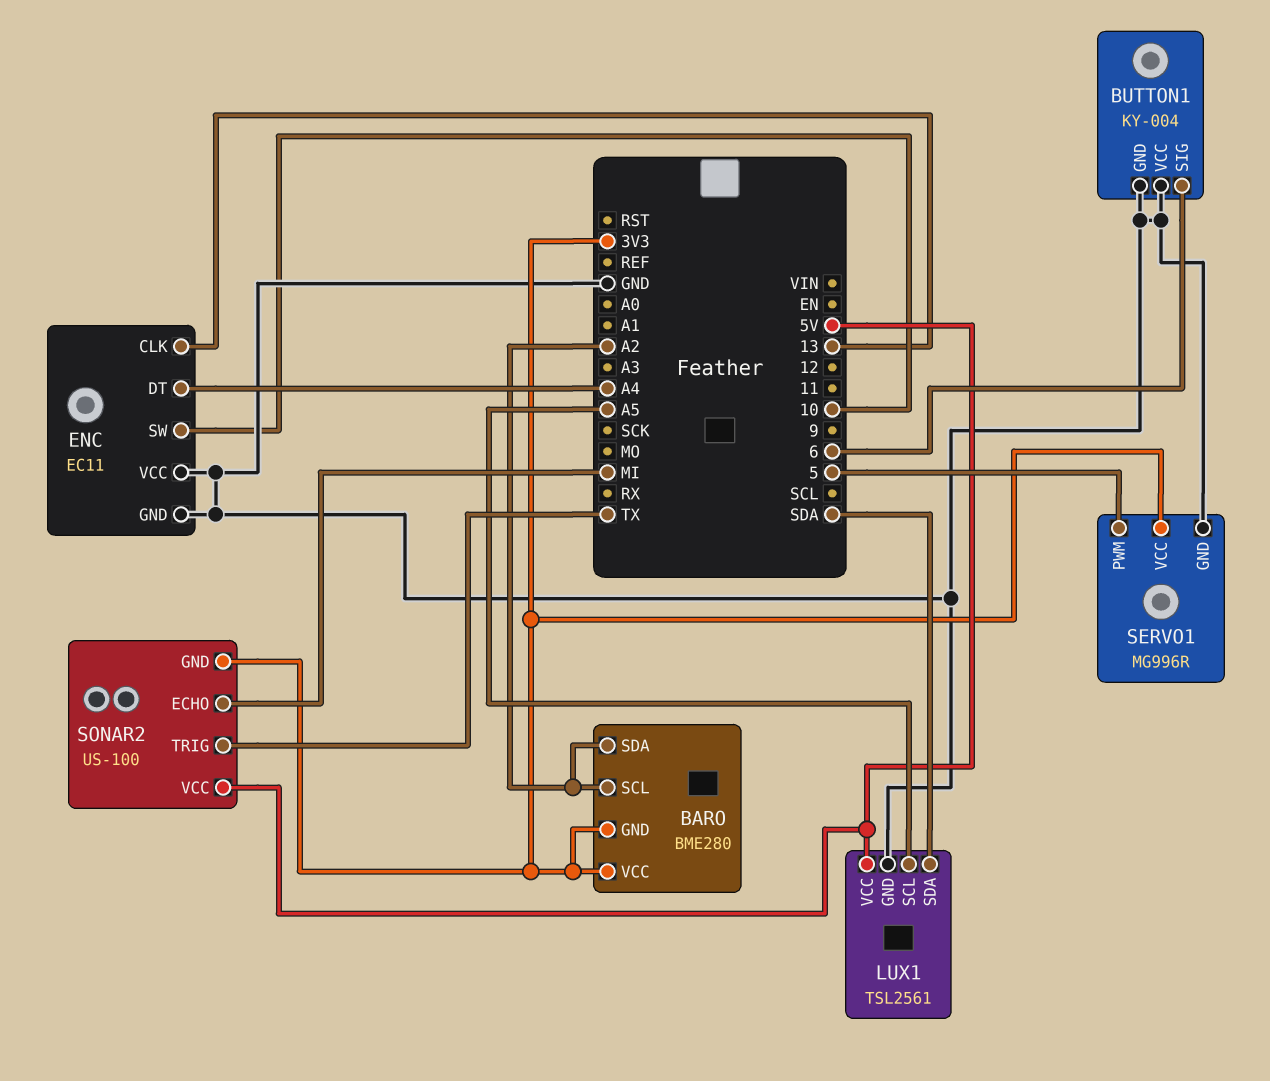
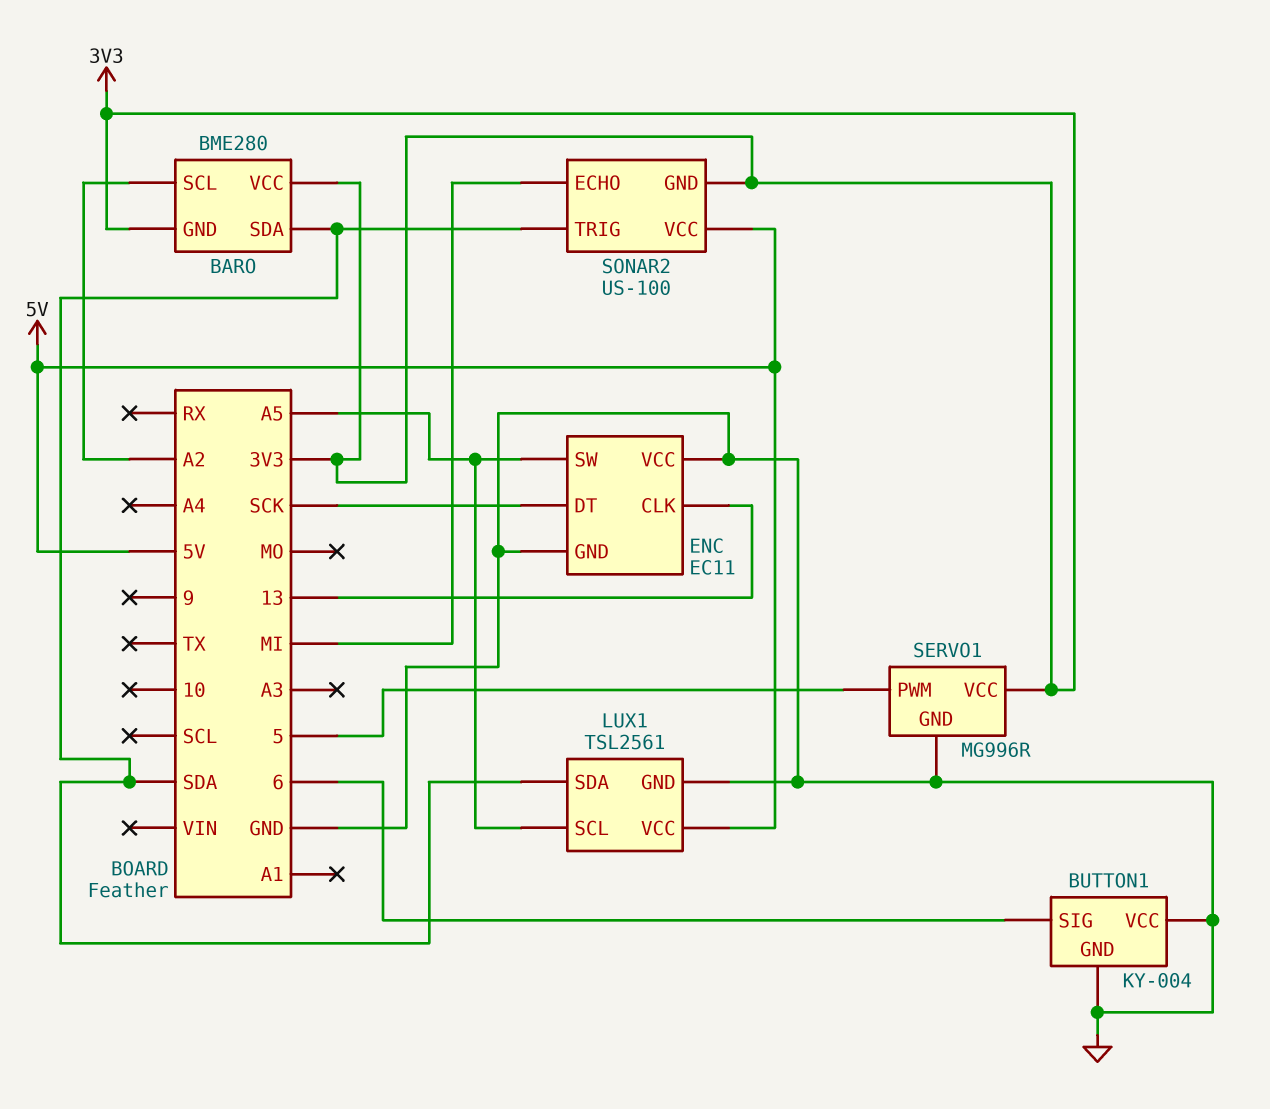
BARO pin SDA: A2 -> SDA
ENC pin DT: A4 -> SCK
ENC pin SW: 10 -> A5
SONAR2 pin TRIG: TX -> SDA

